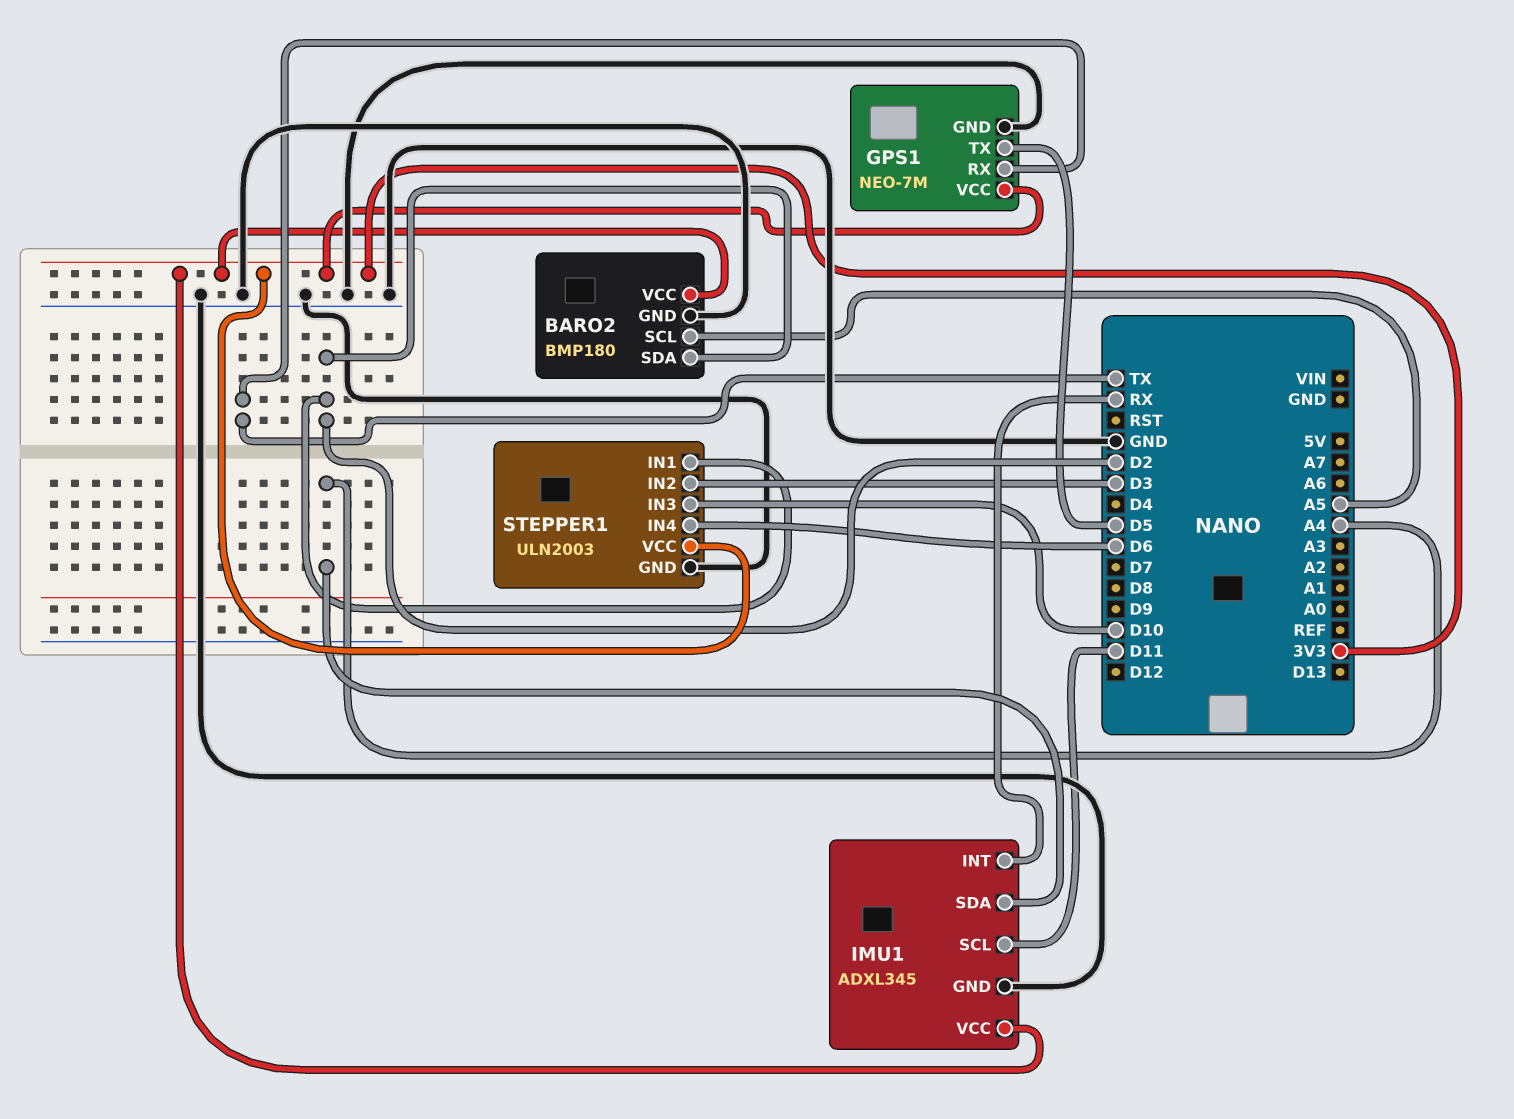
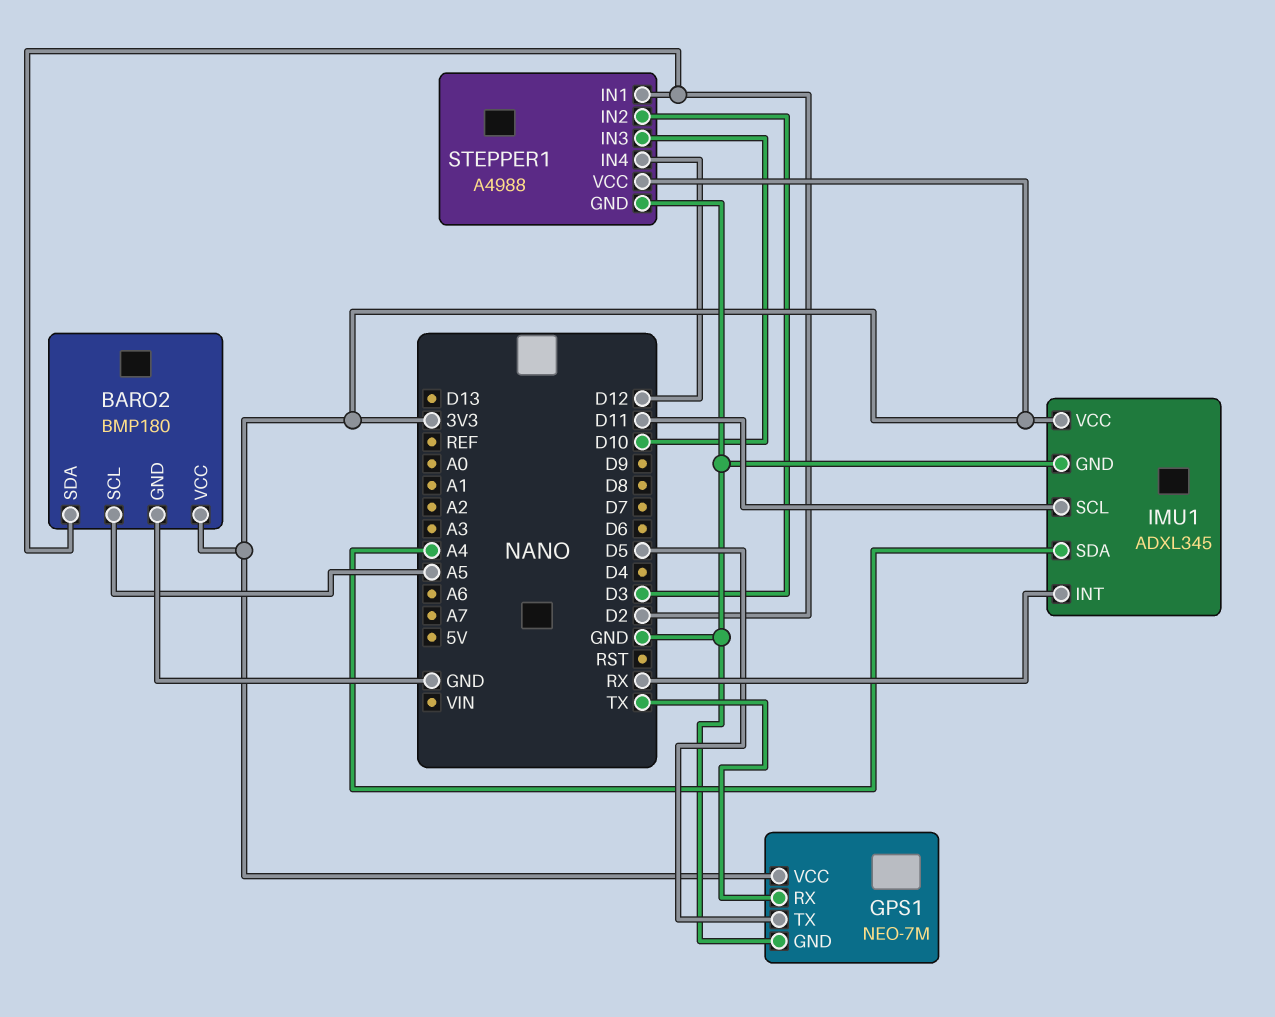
STEPPER1: ULN2003 -> A4988
STEPPER1 pin IN4: D6 -> D12

